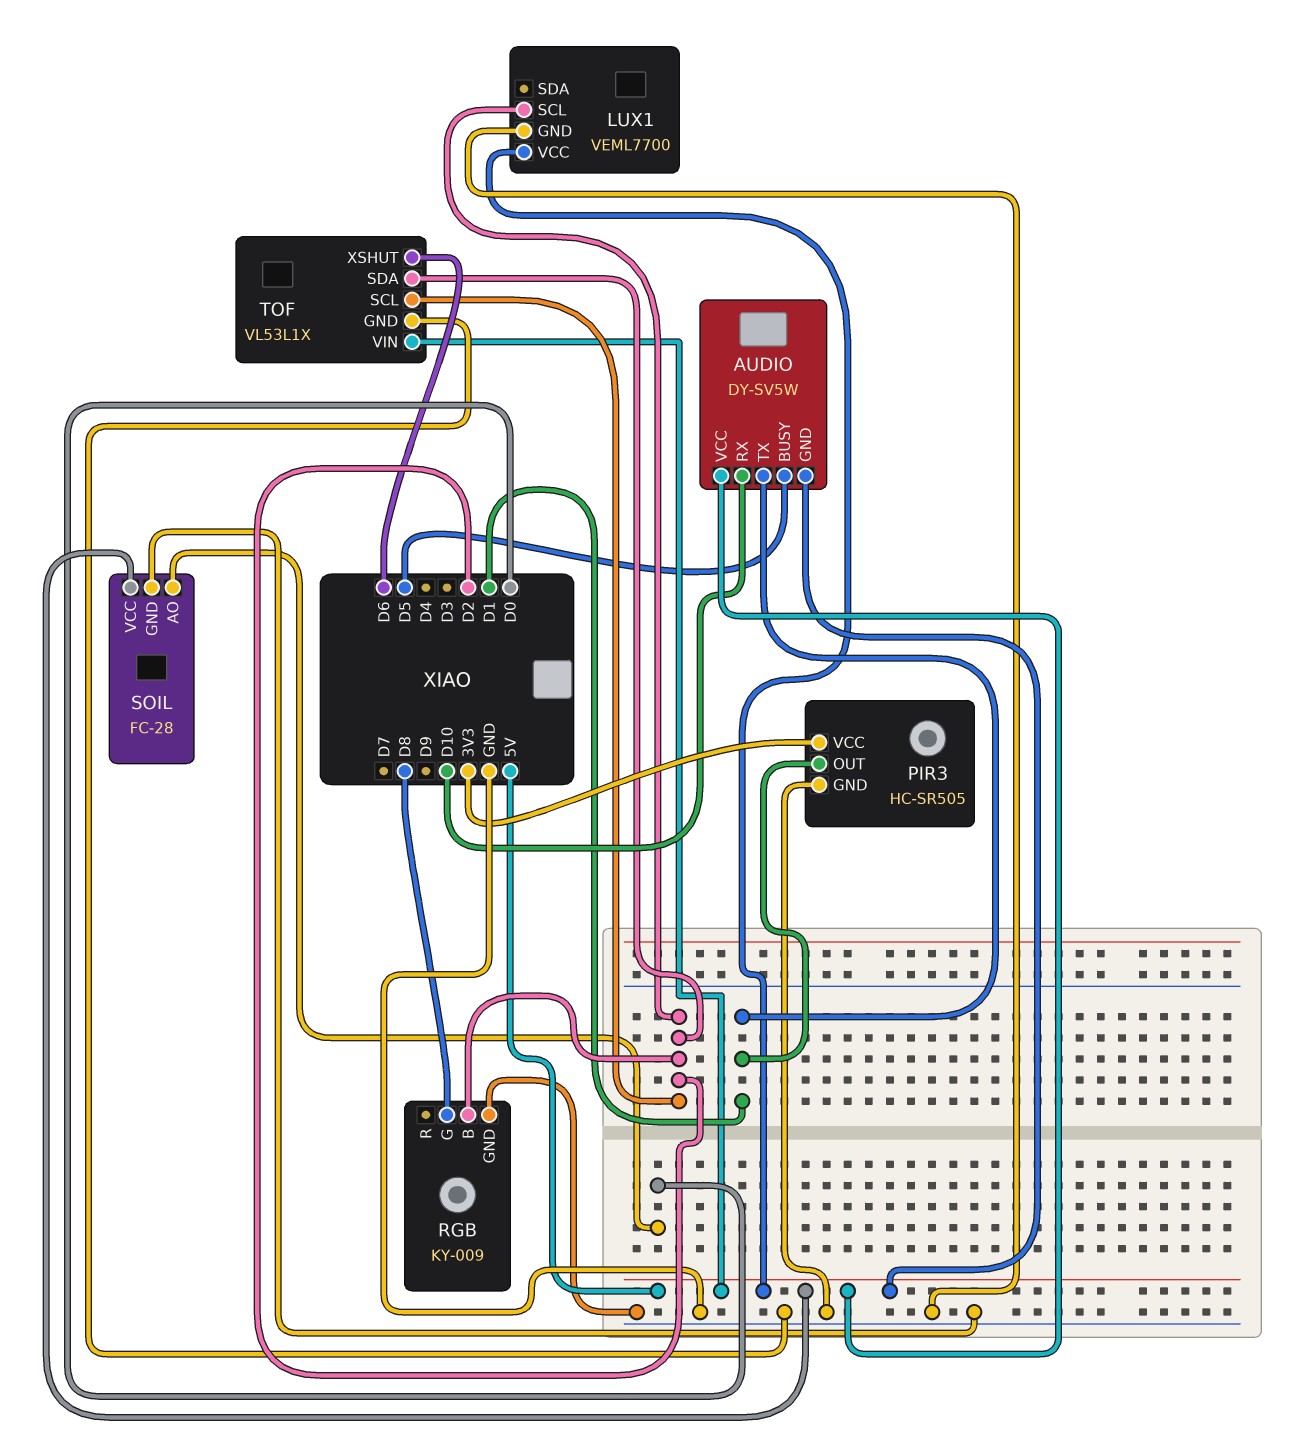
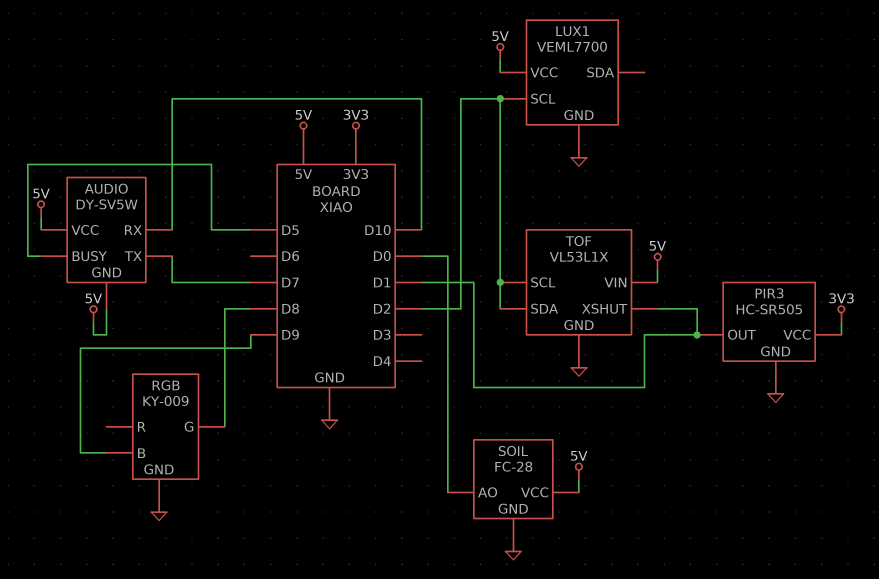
AUDIO pin TX: D1 -> D7
RGB pin B: D2 -> D9
TOF pin XSHUT: D6 -> D1

